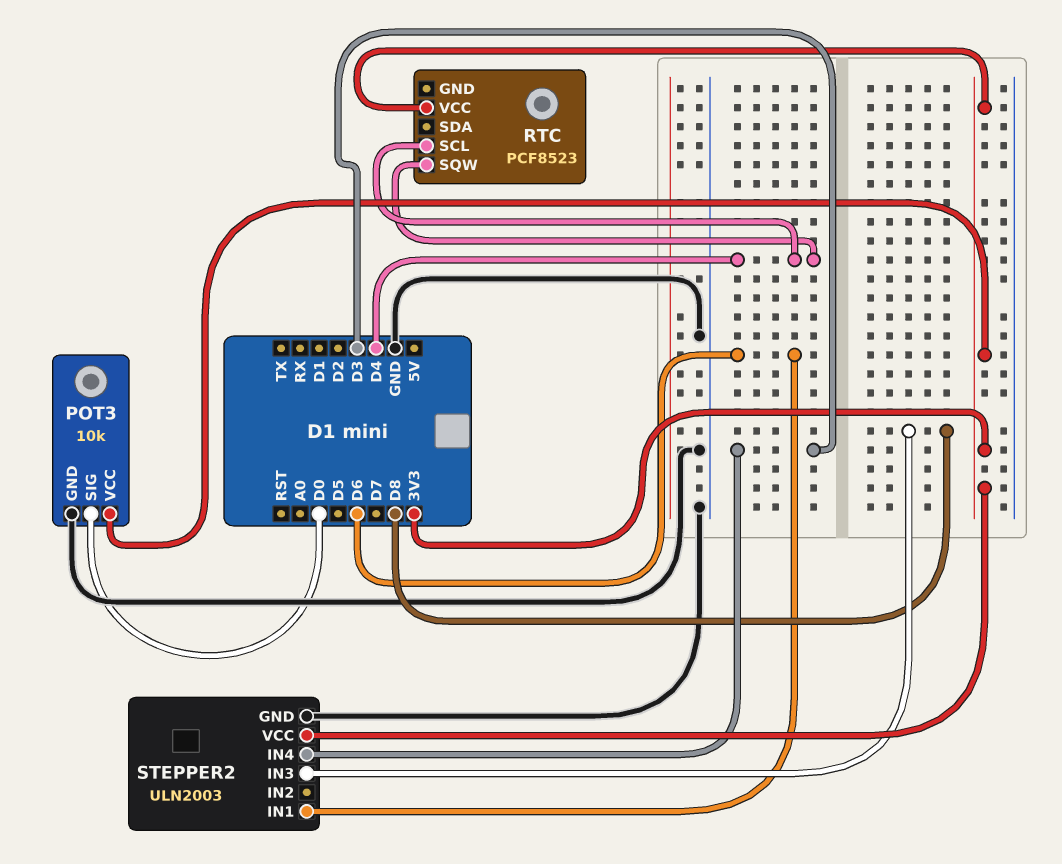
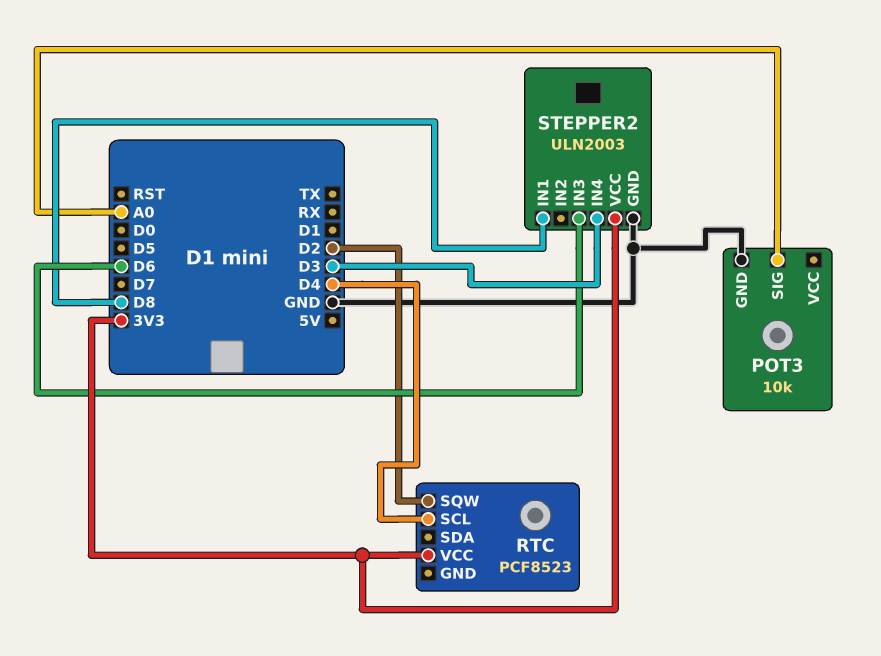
POT3 pin SIG: D0 -> A0
POT3 pin VCC: 3V3 -> none
RTC pin SQW: D4 -> D2
STEPPER2 pin IN1: D6 -> D8
STEPPER2 pin IN3: D8 -> D6

